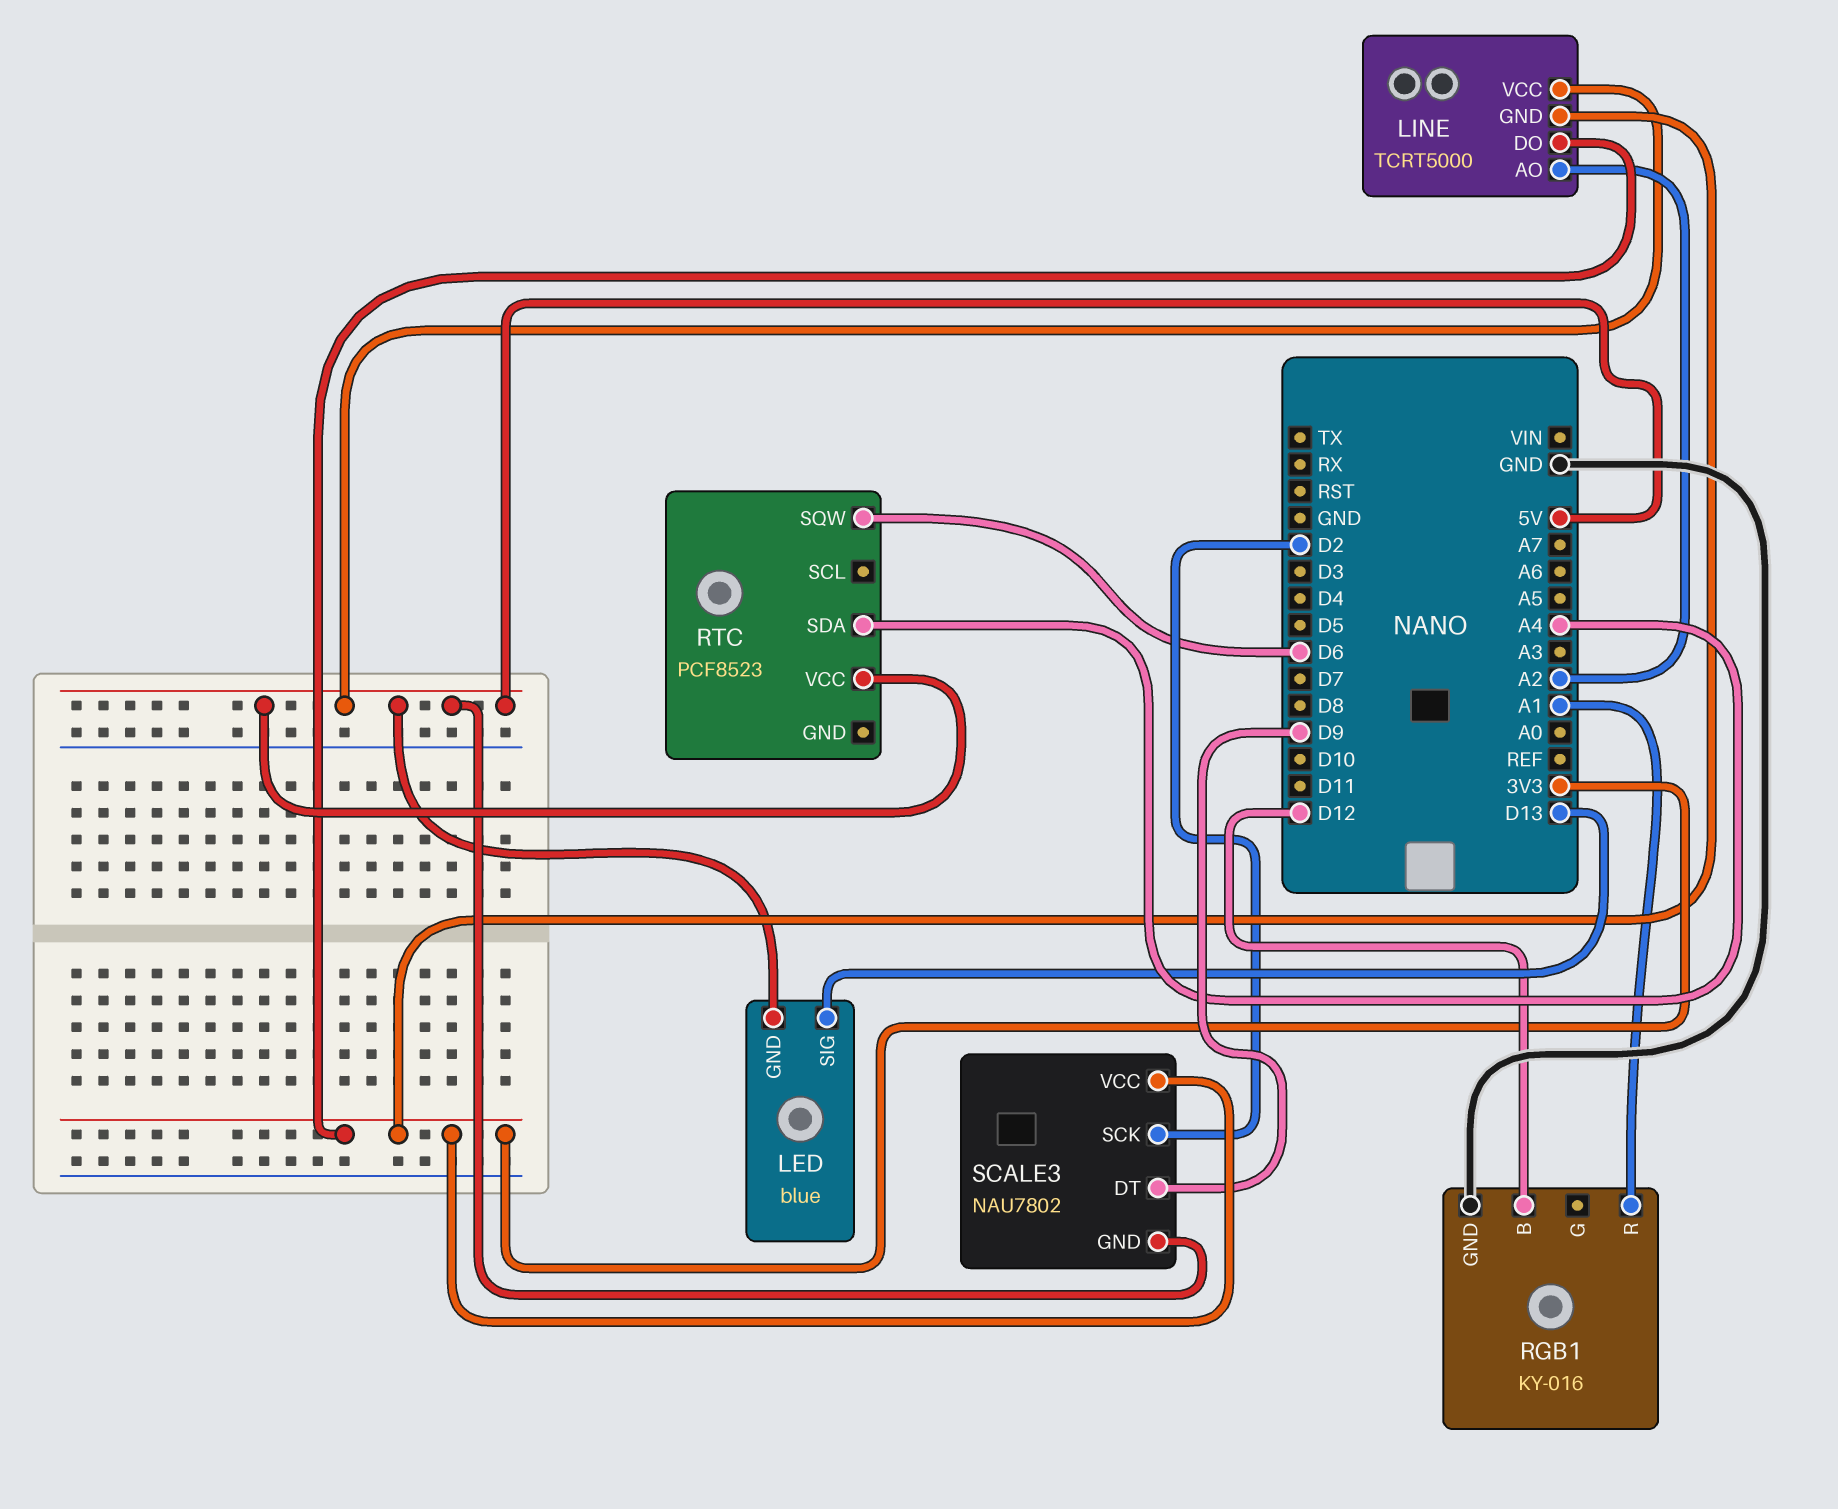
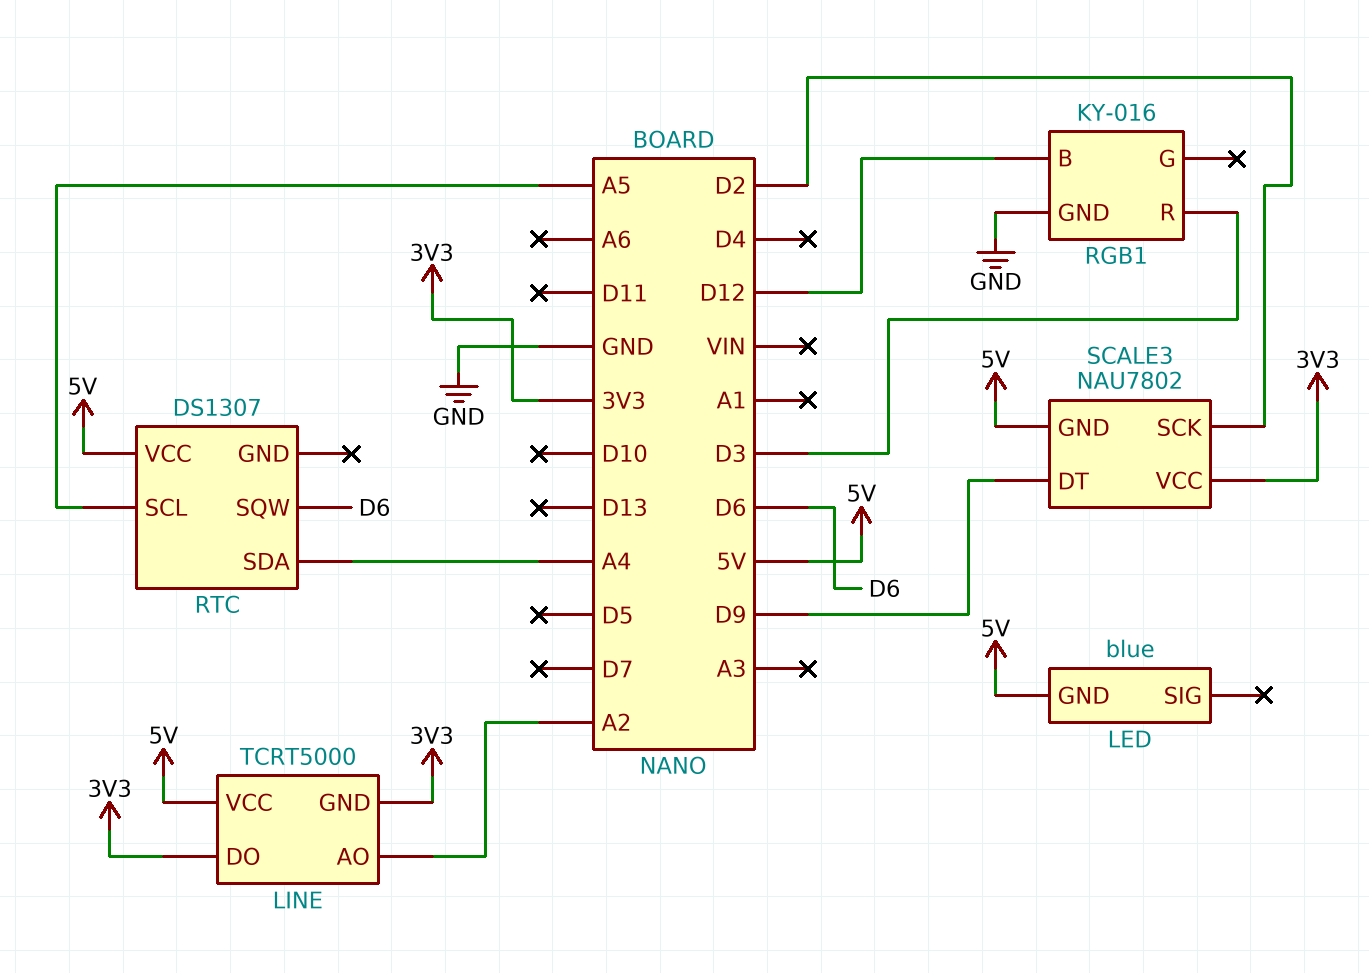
LED pin SIG: D13 -> none
RGB1 pin R: A1 -> D3
RTC: PCF8523 -> DS1307
RTC pin SCL: none -> A5

